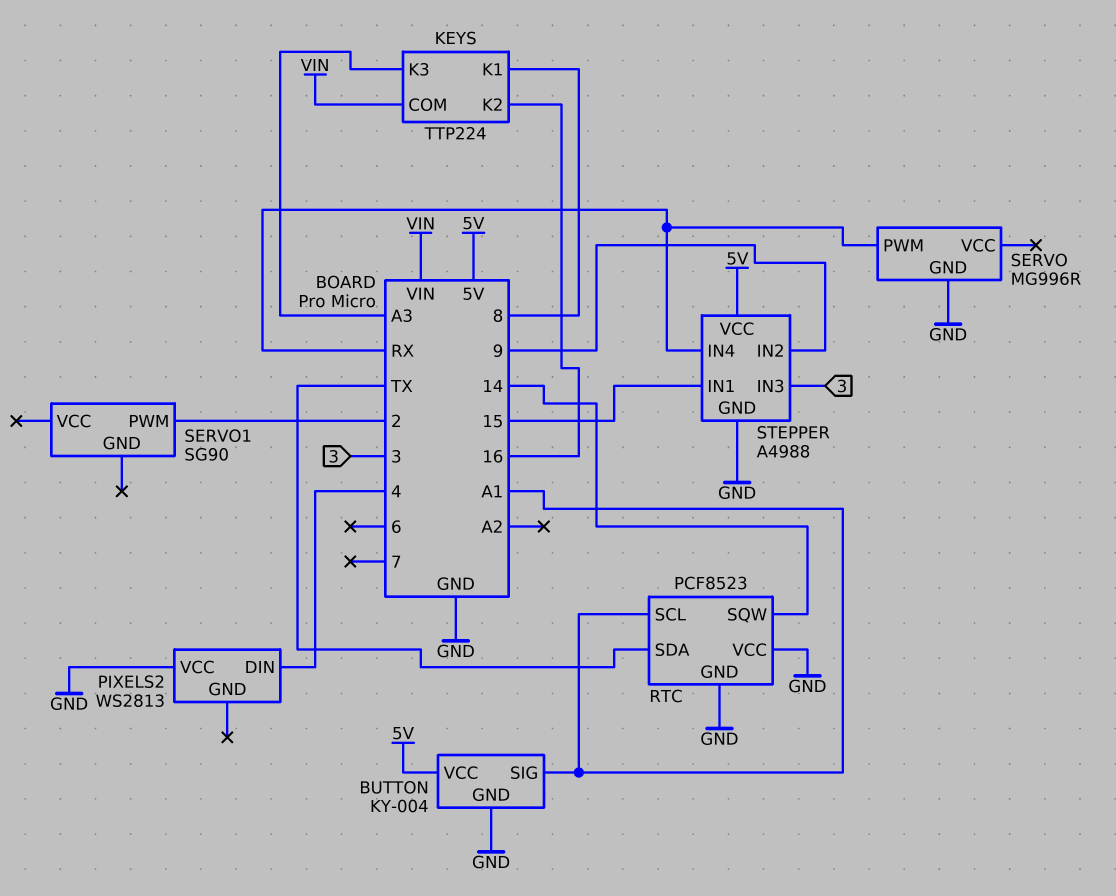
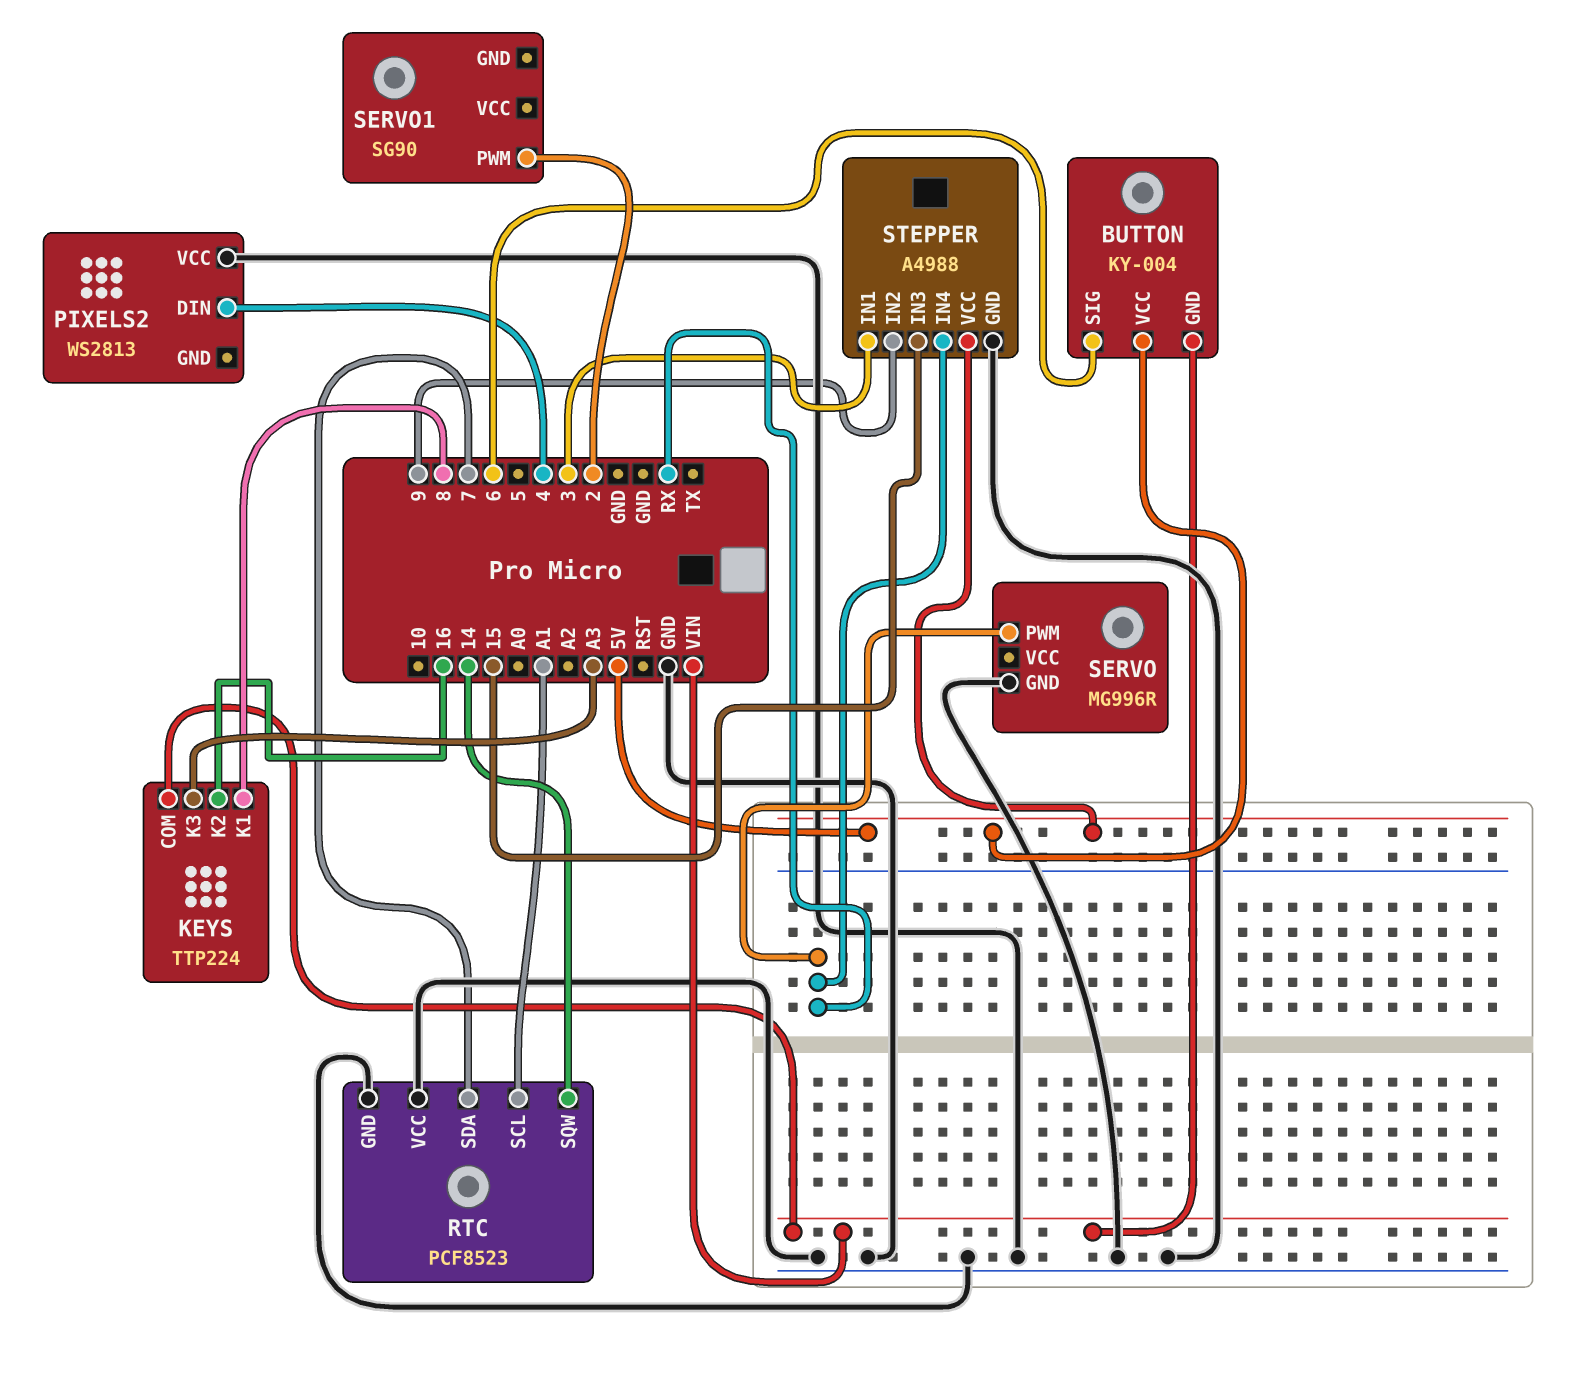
BUTTON pin GND: GND -> VIN
BUTTON pin SIG: A1 -> 6
RTC pin SDA: TX -> 7
STEPPER pin IN1: 15 -> 3
STEPPER pin IN3: 3 -> 15

